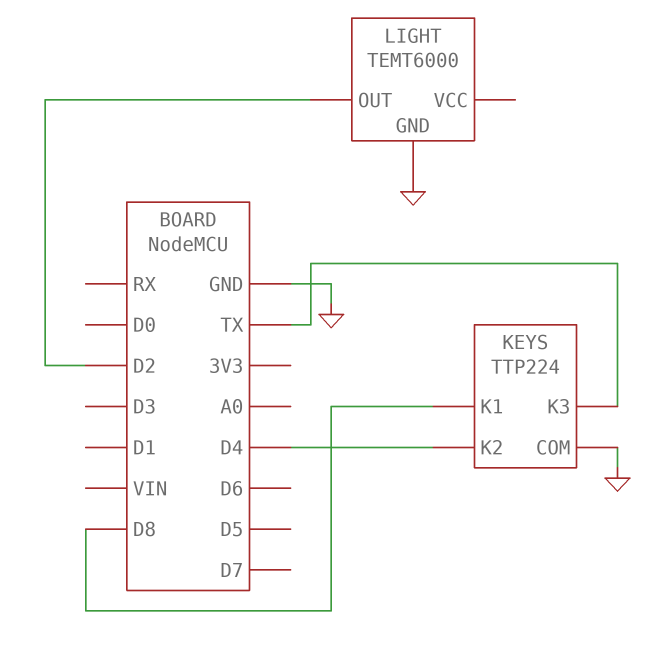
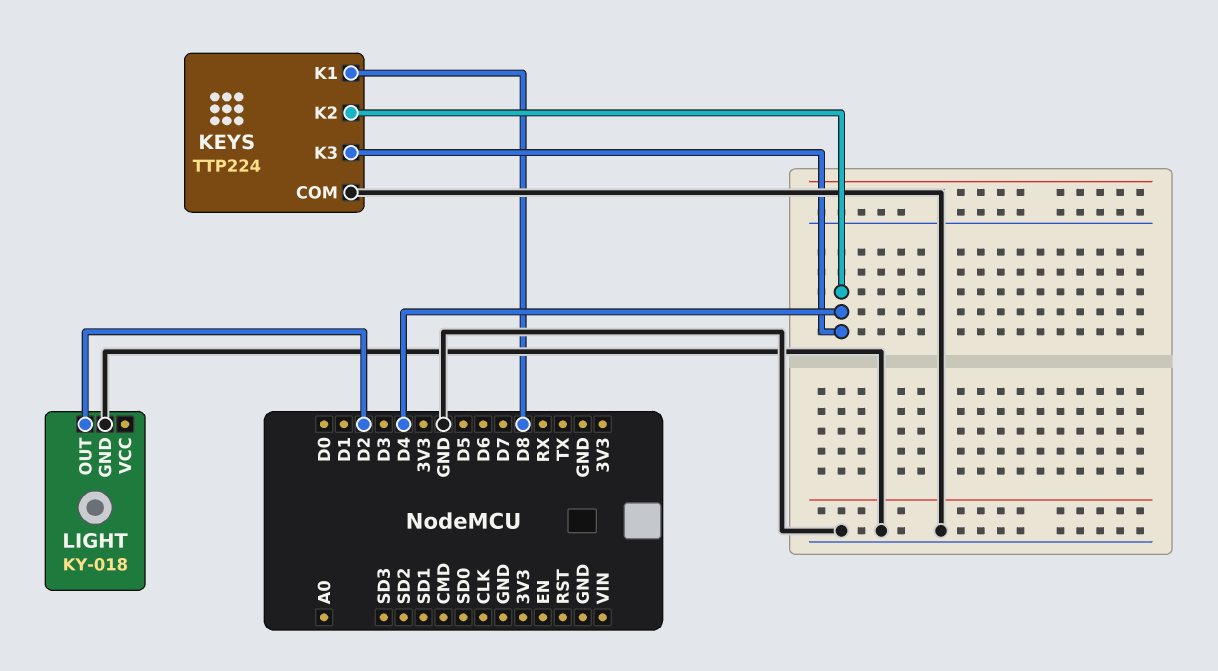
KEYS pin K3: TX -> D4
LIGHT: TEMT6000 -> KY-018

